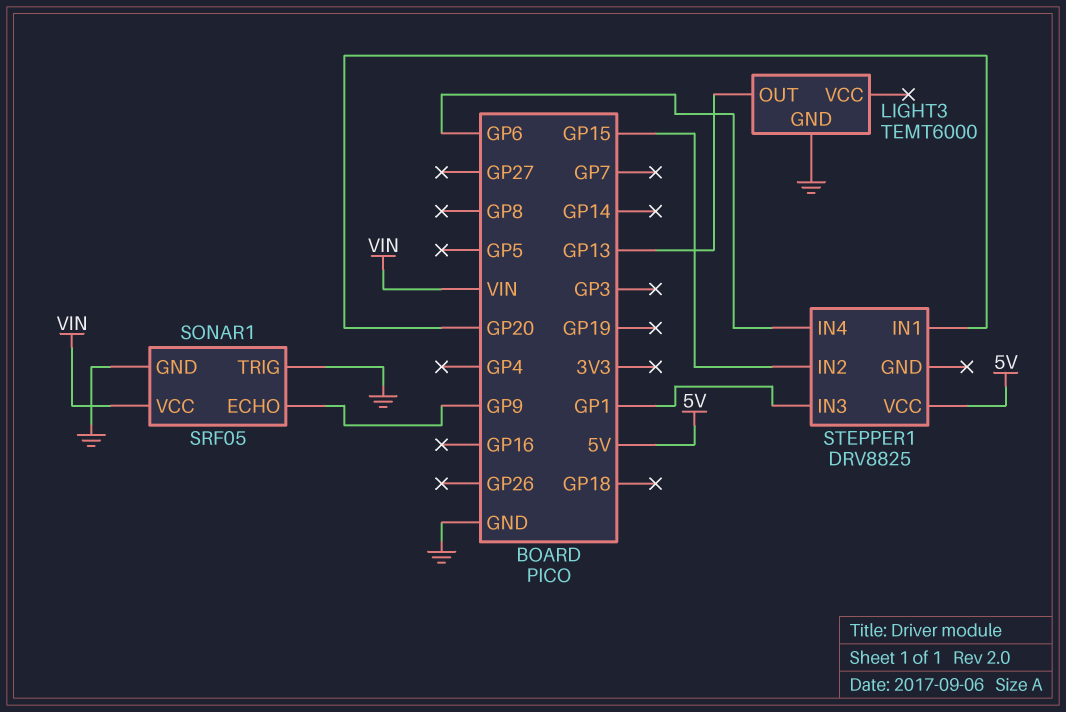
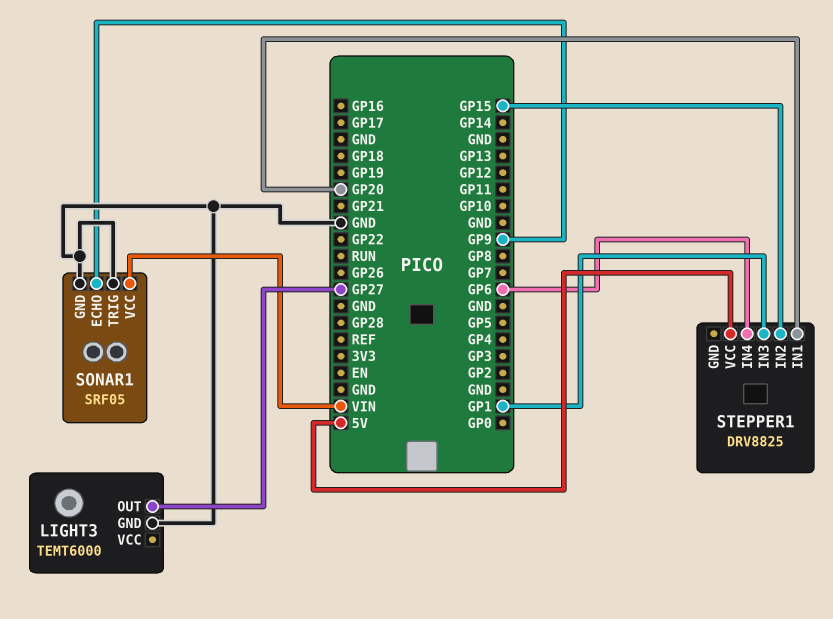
LIGHT3 pin OUT: GP13 -> GP27

